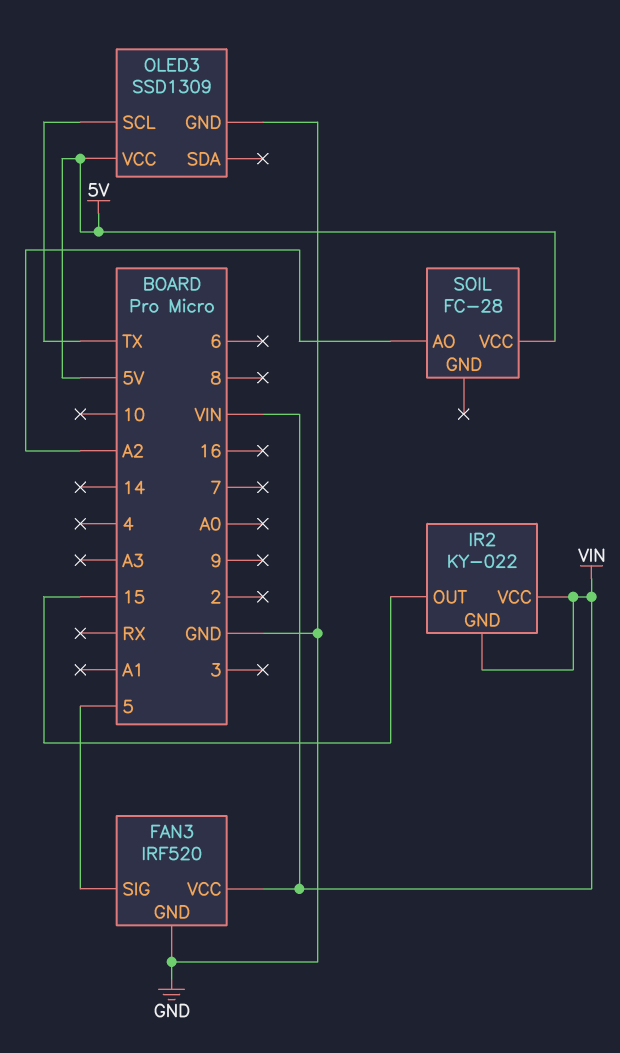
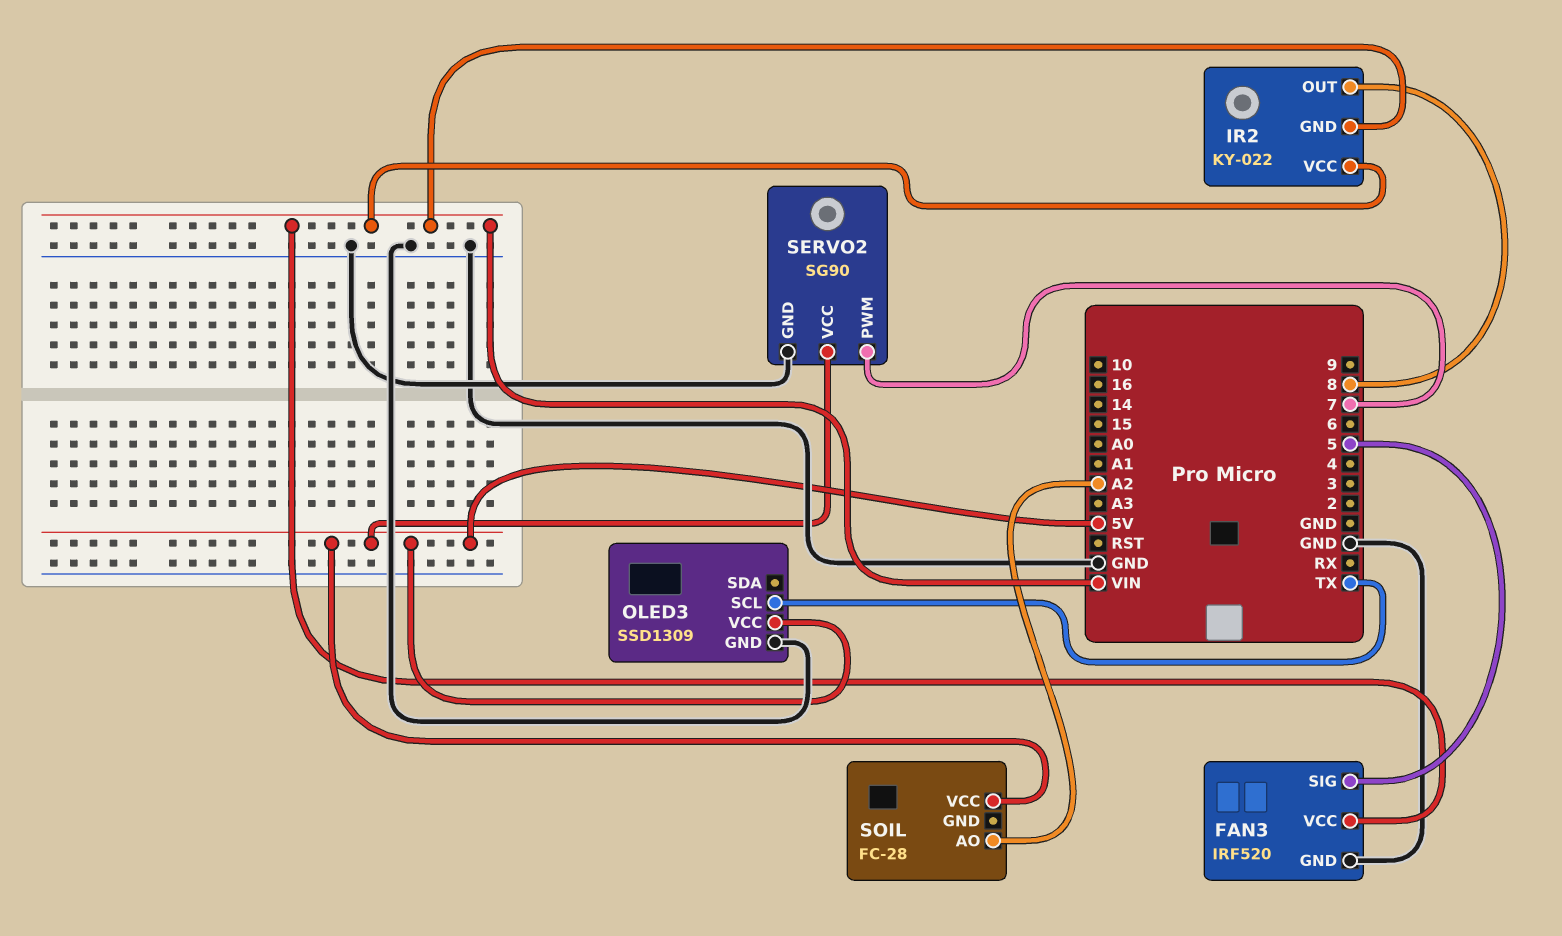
IR2 pin OUT: 15 -> 8
SERVO2: none -> SG90
SERVO2 pin GND: none -> GND
SERVO2 pin PWM: none -> 7
SERVO2 pin VCC: none -> 5V

